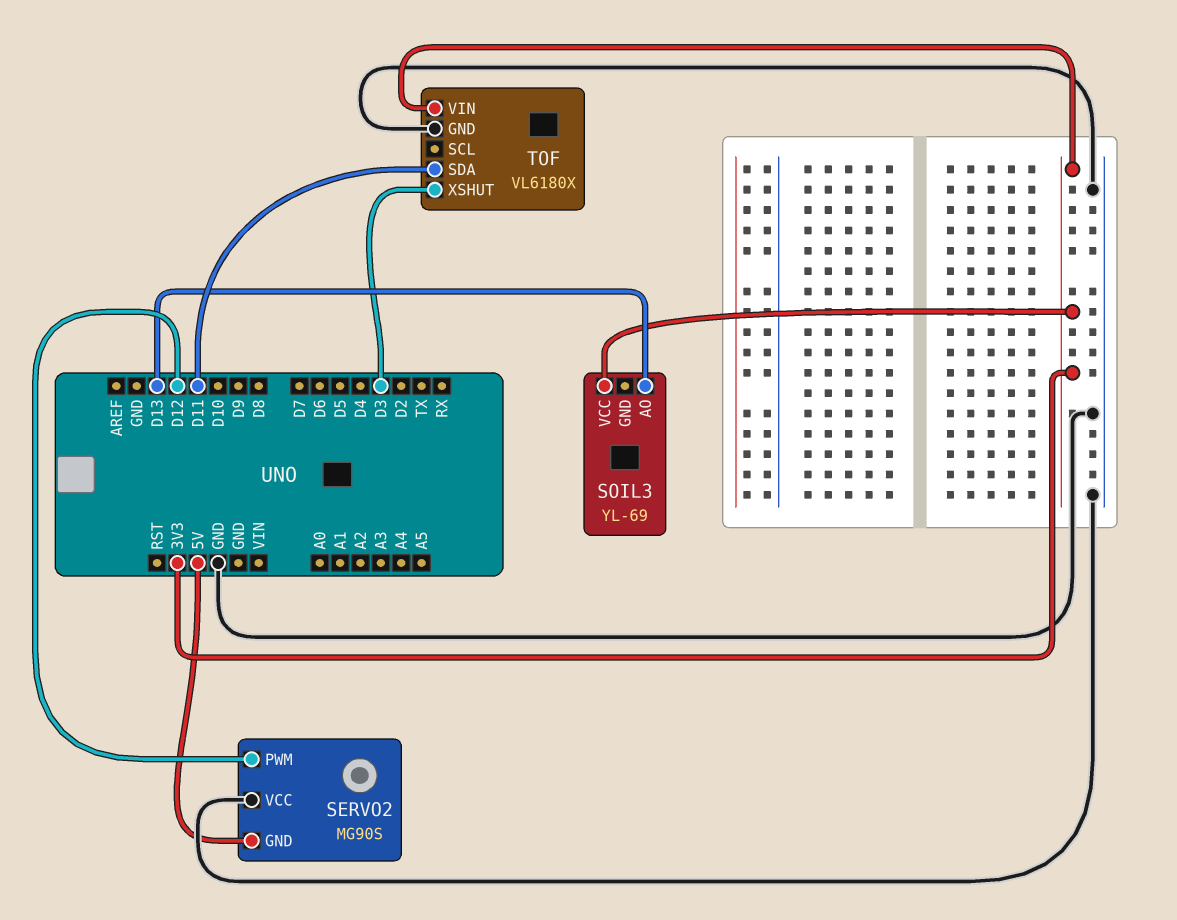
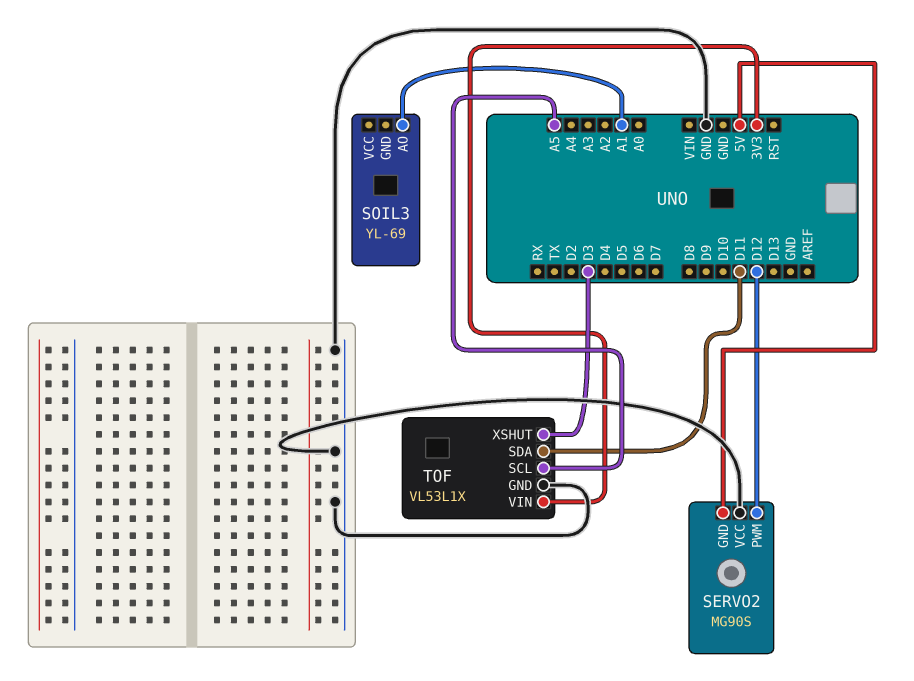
SOIL3 pin AO: D13 -> A1
SOIL3 pin VCC: 3V3 -> none
TOF: VL6180X -> VL53L1X
TOF pin SCL: none -> A5

